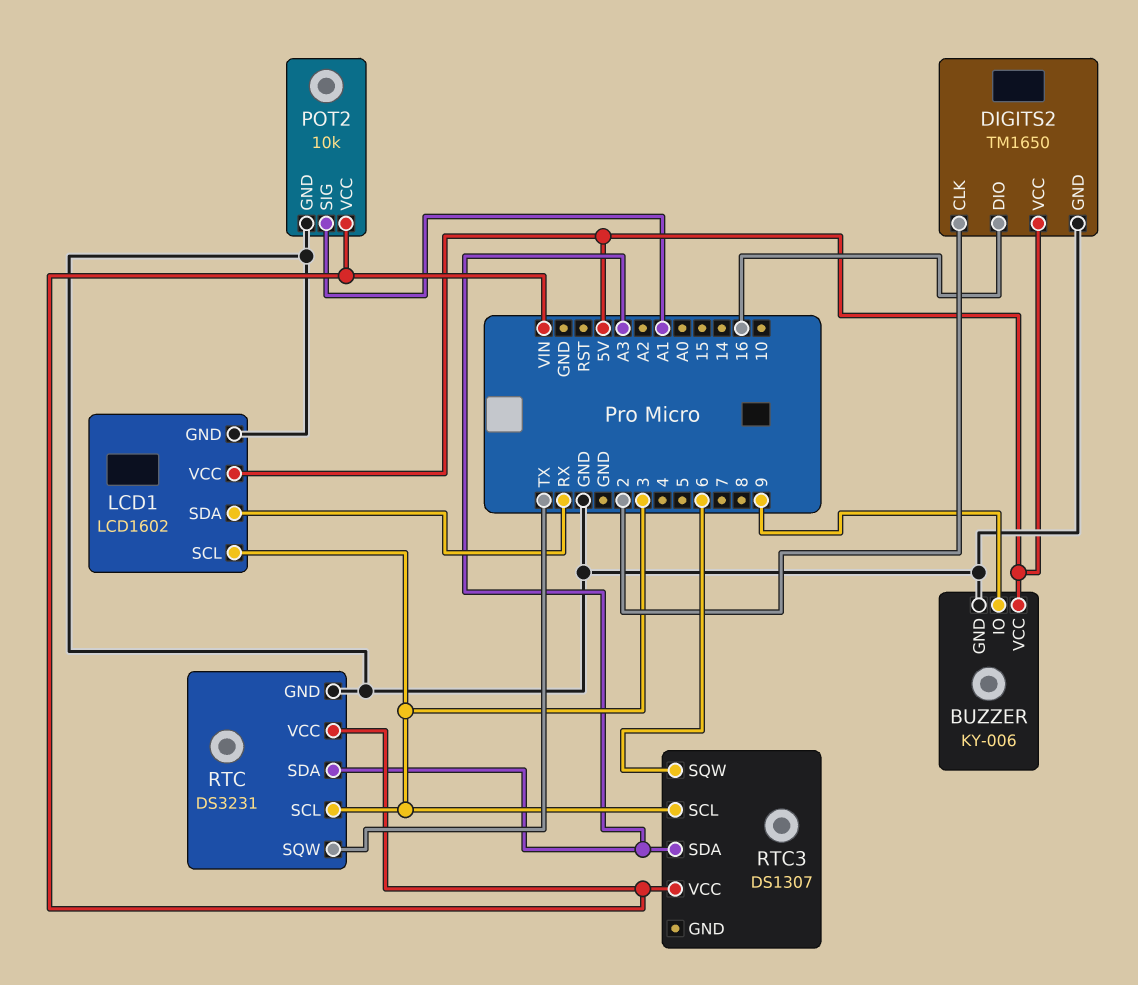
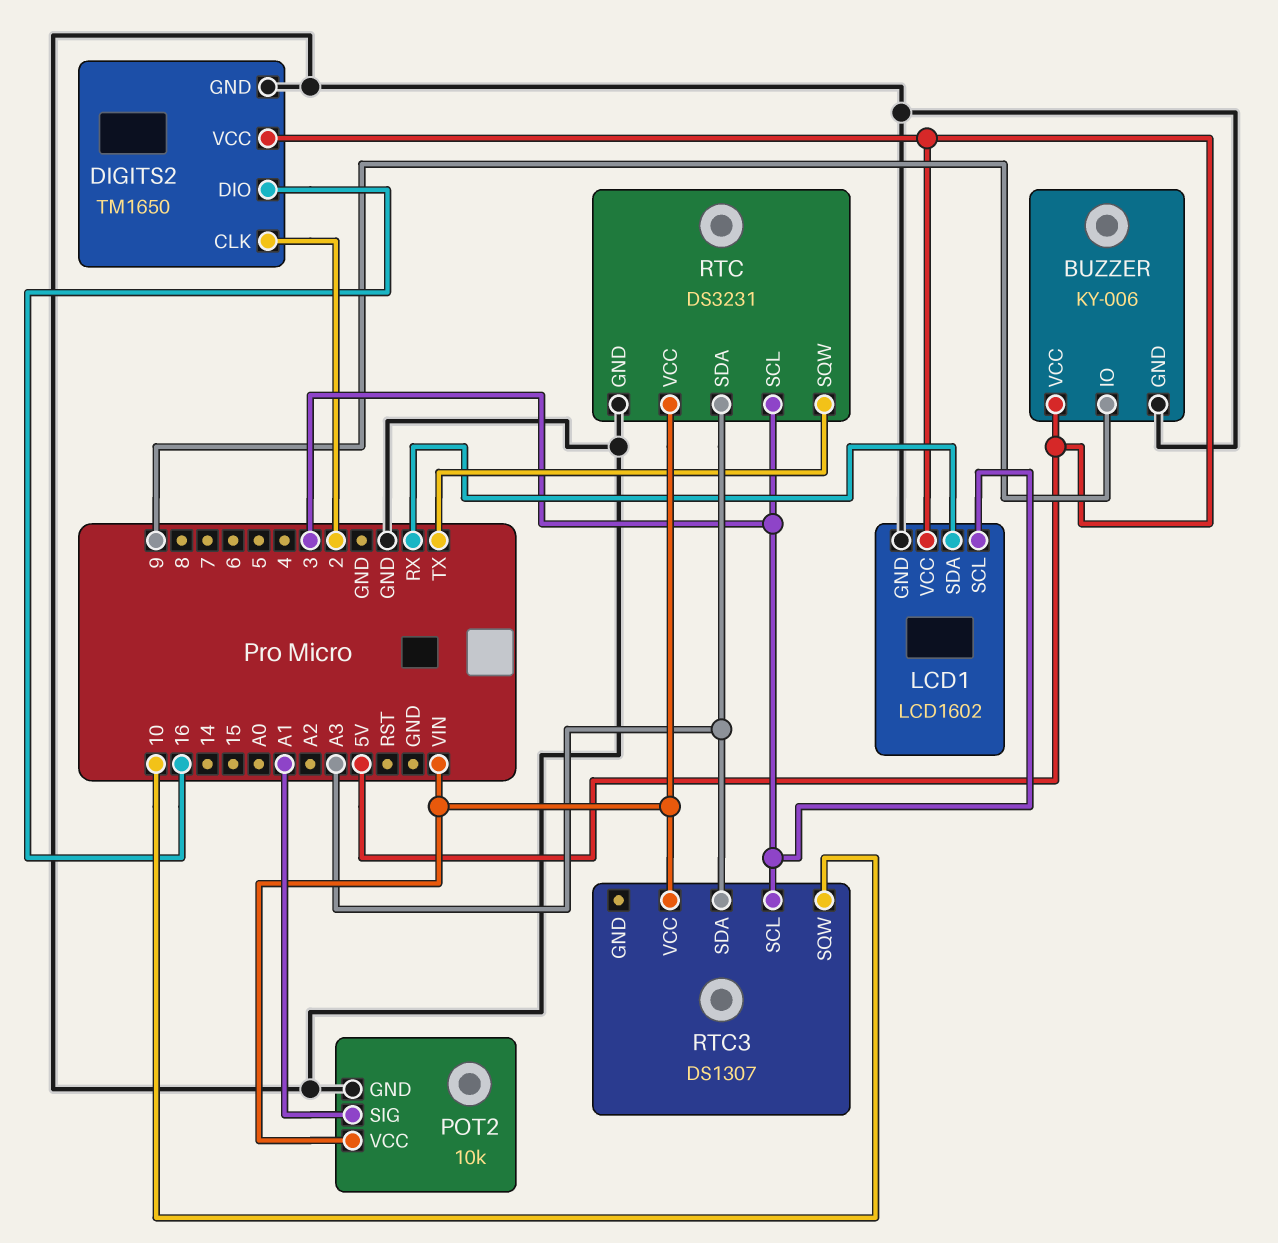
RTC3 pin SQW: 6 -> 10

